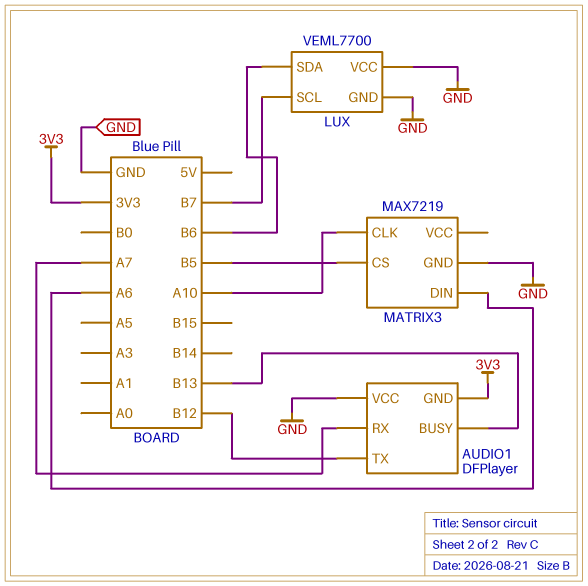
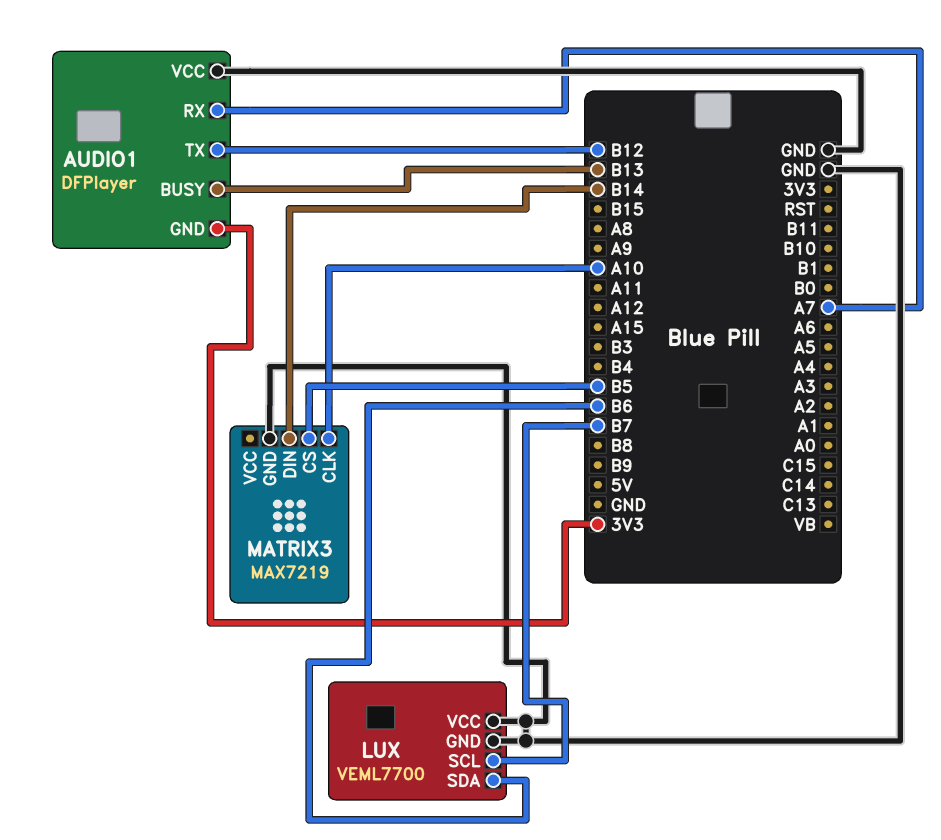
MATRIX3 pin DIN: A6 -> B14

